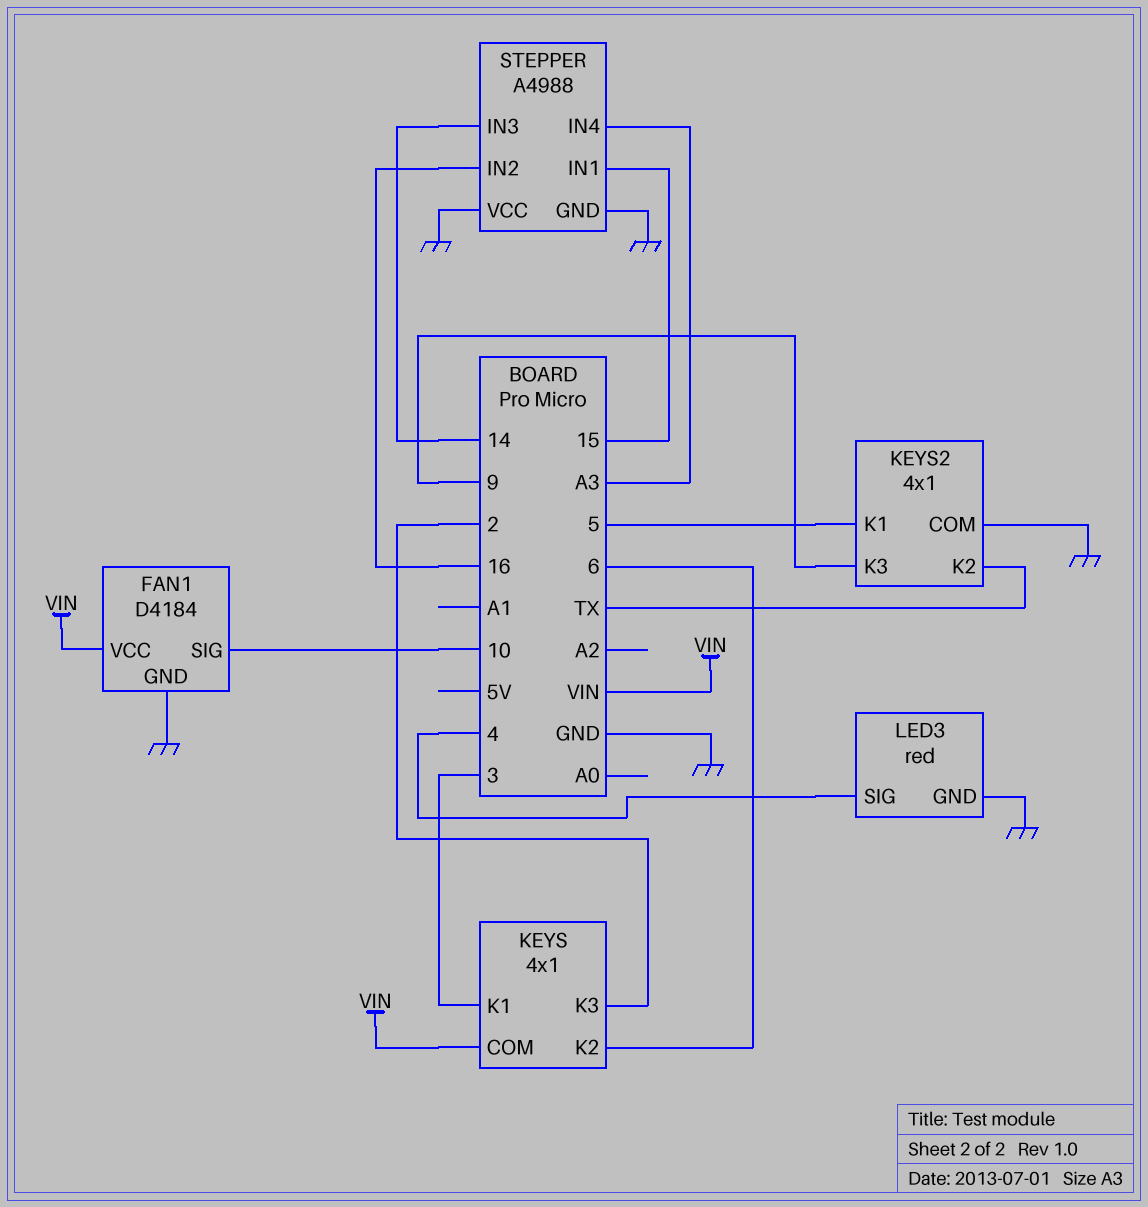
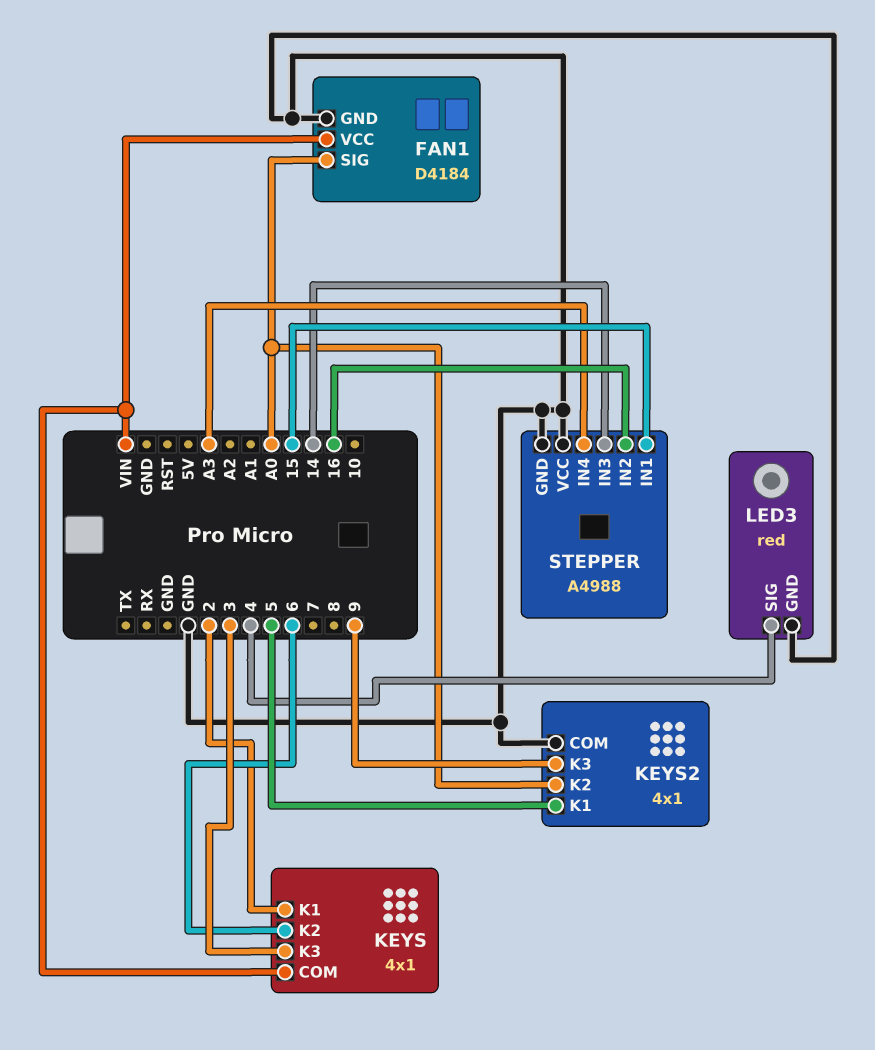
FAN1 pin SIG: 10 -> A0
KEYS pin K1: 3 -> 2
KEYS pin K3: 2 -> 3
KEYS2 pin K2: TX -> A0

